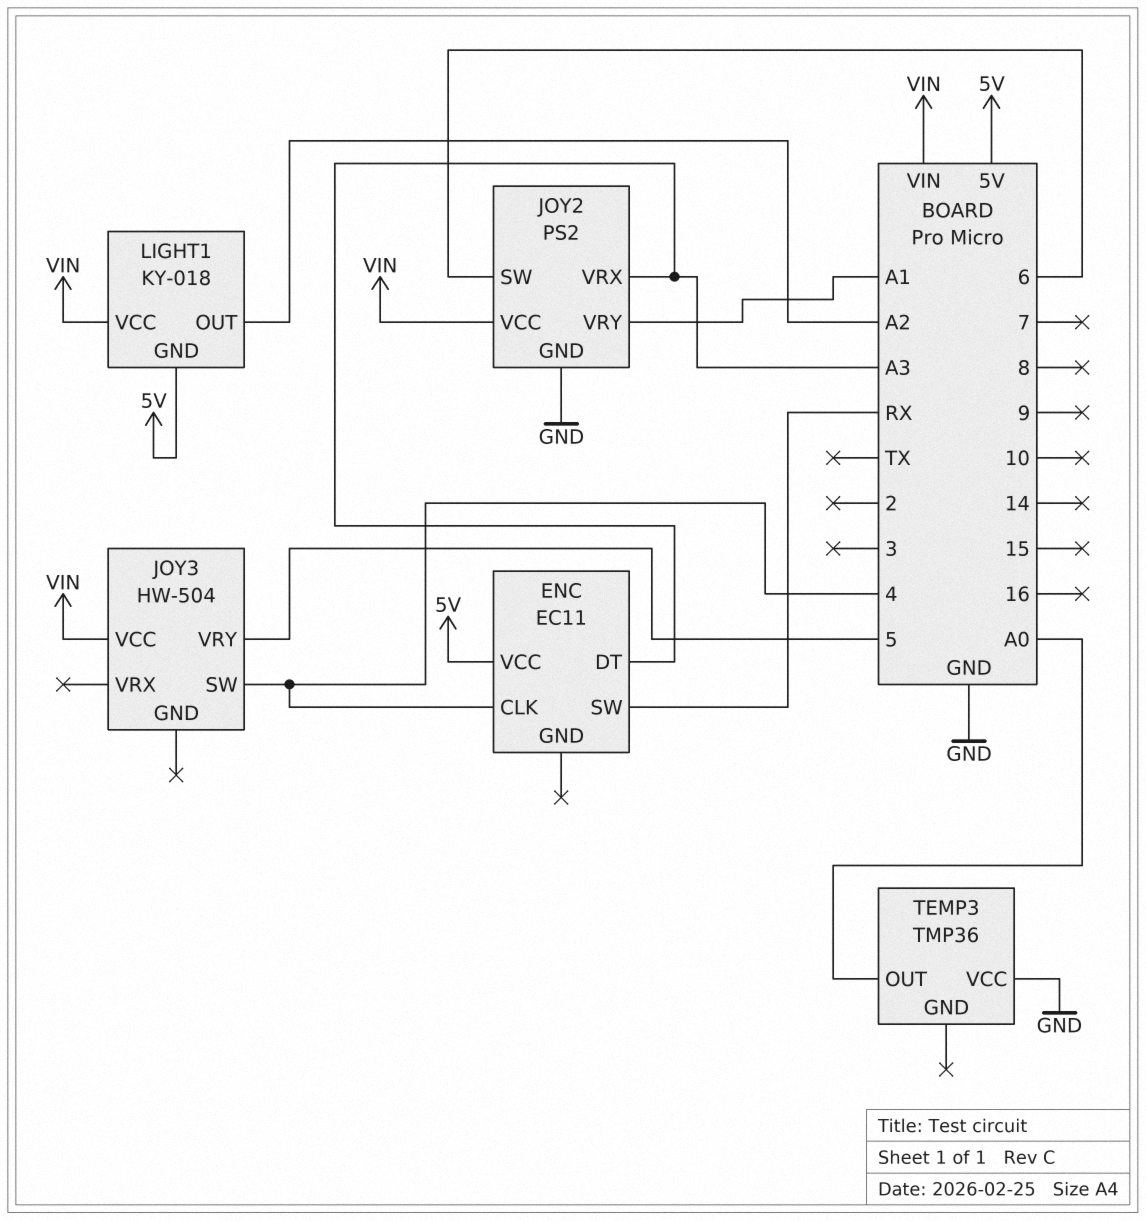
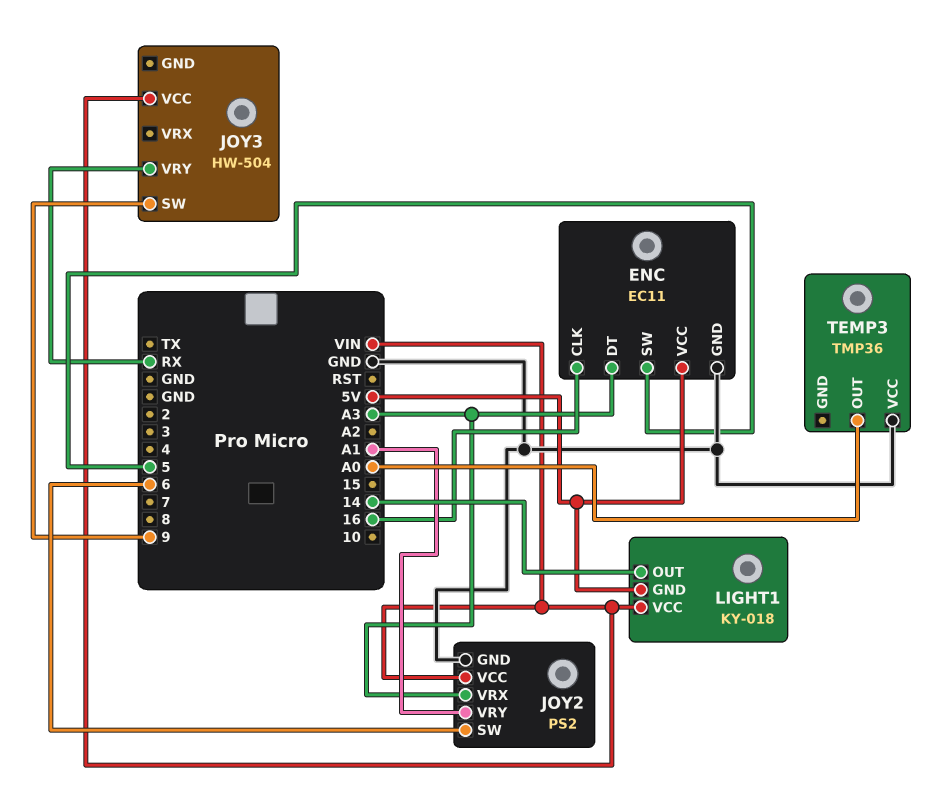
ENC pin CLK: 4 -> 16
ENC pin GND: none -> GND
ENC pin SW: RX -> 5
JOY3 pin SW: 4 -> 9
JOY3 pin VRY: 5 -> RX
LIGHT1 pin OUT: A2 -> 14

